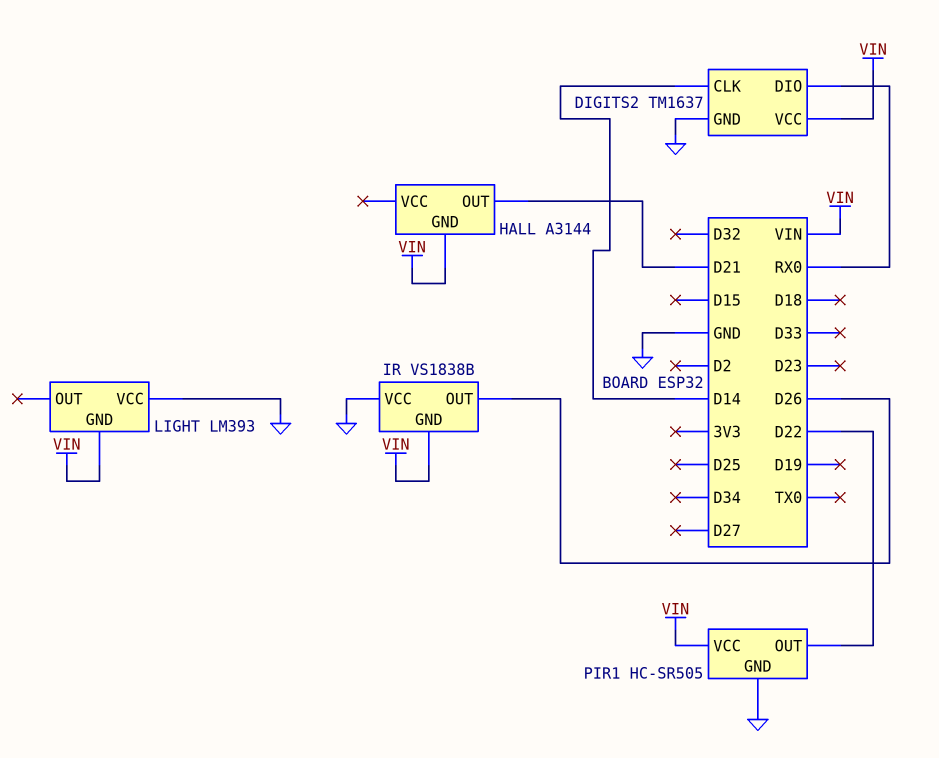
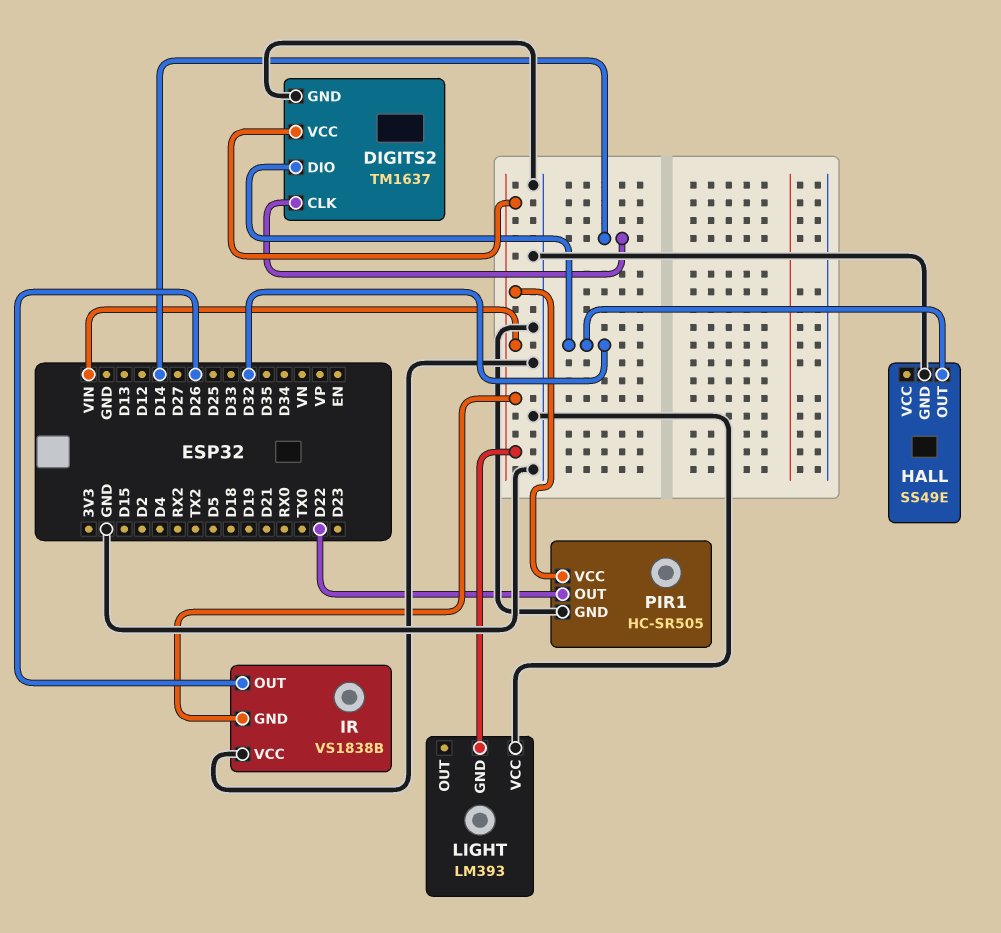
DIGITS2 pin DIO: RX0 -> D32
HALL: A3144 -> SS49E
HALL pin GND: VIN -> GND
HALL pin OUT: D21 -> D32

